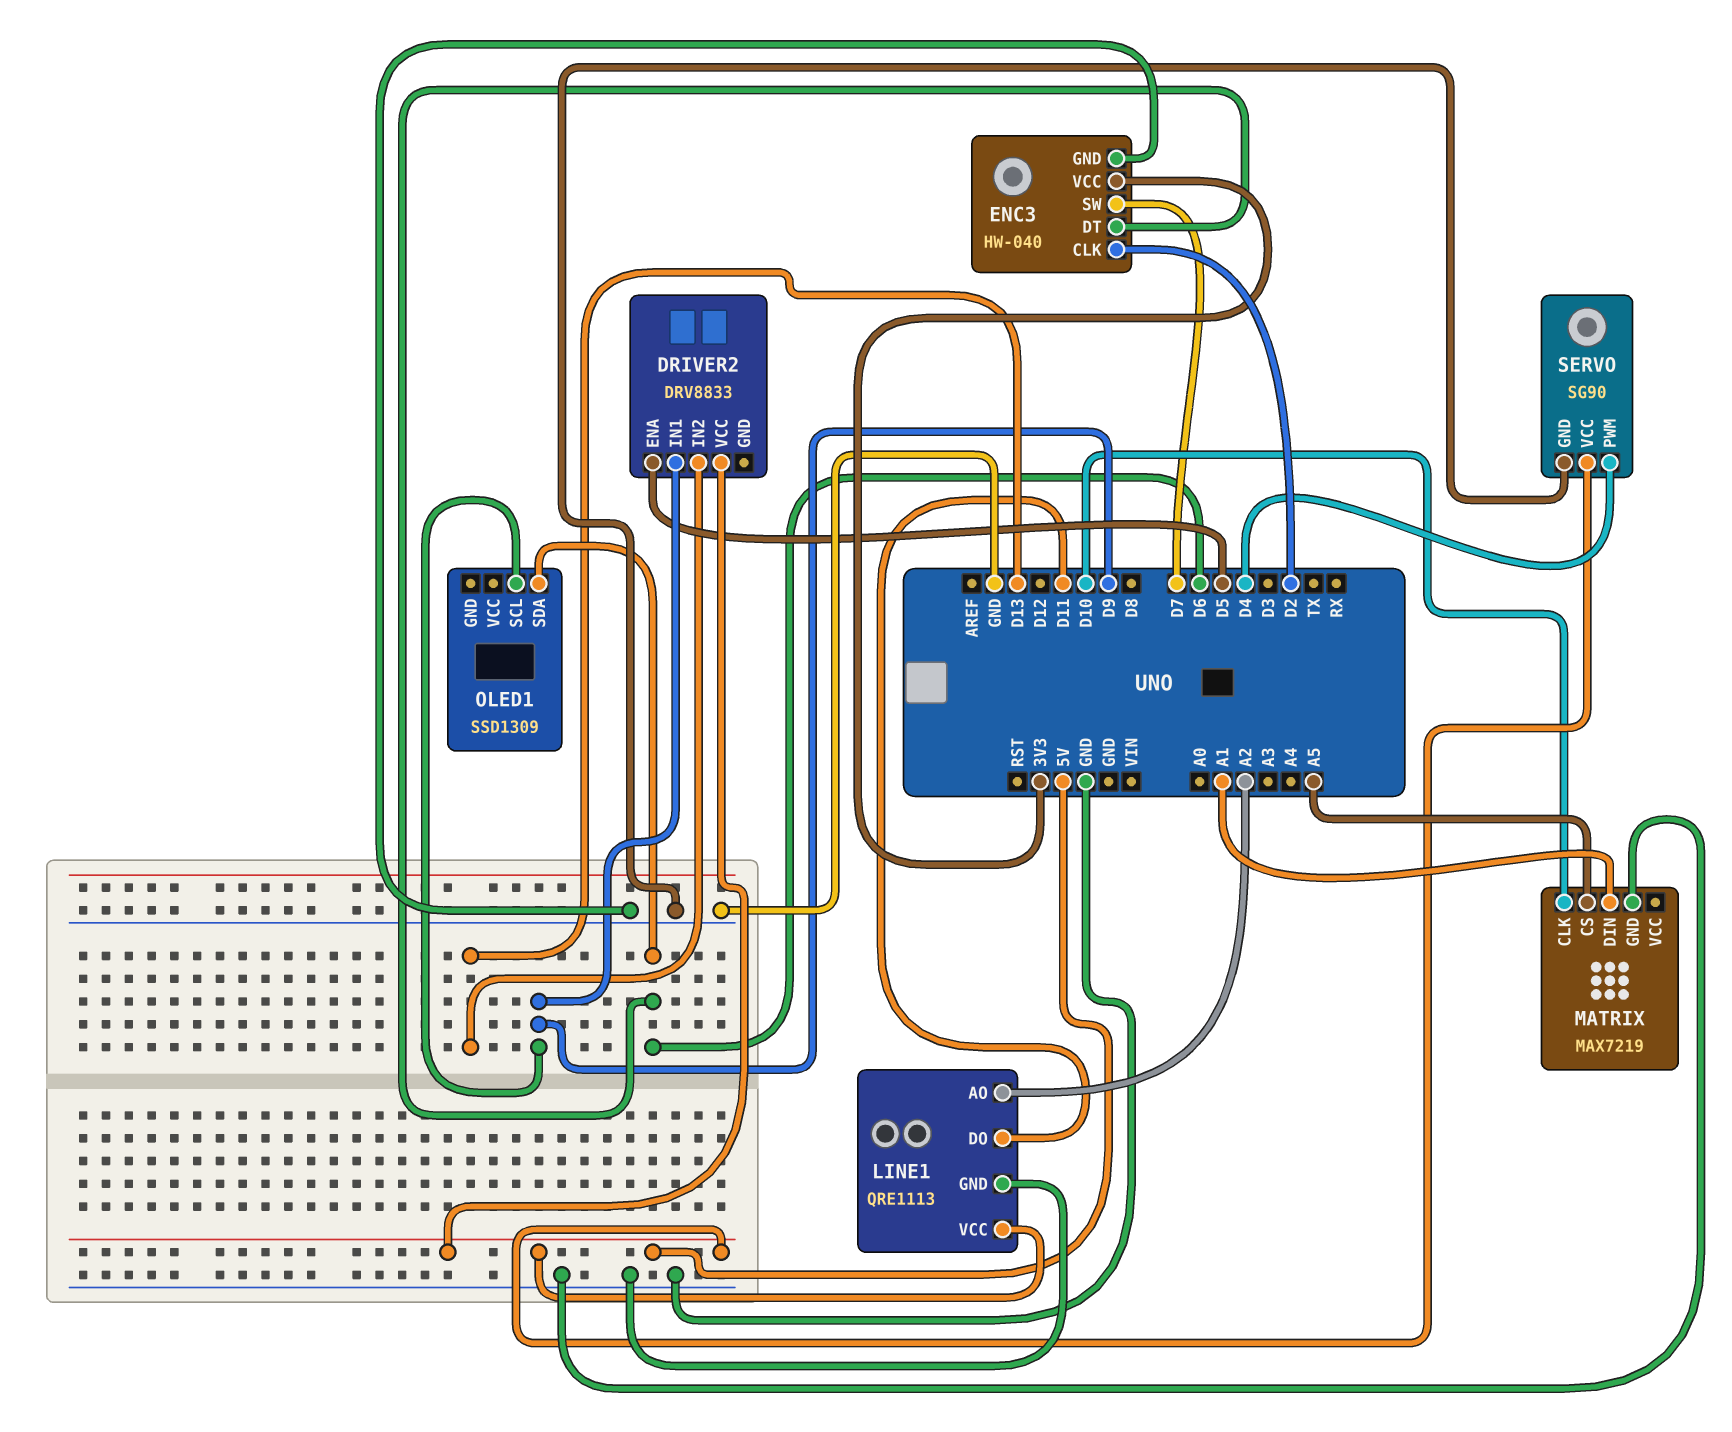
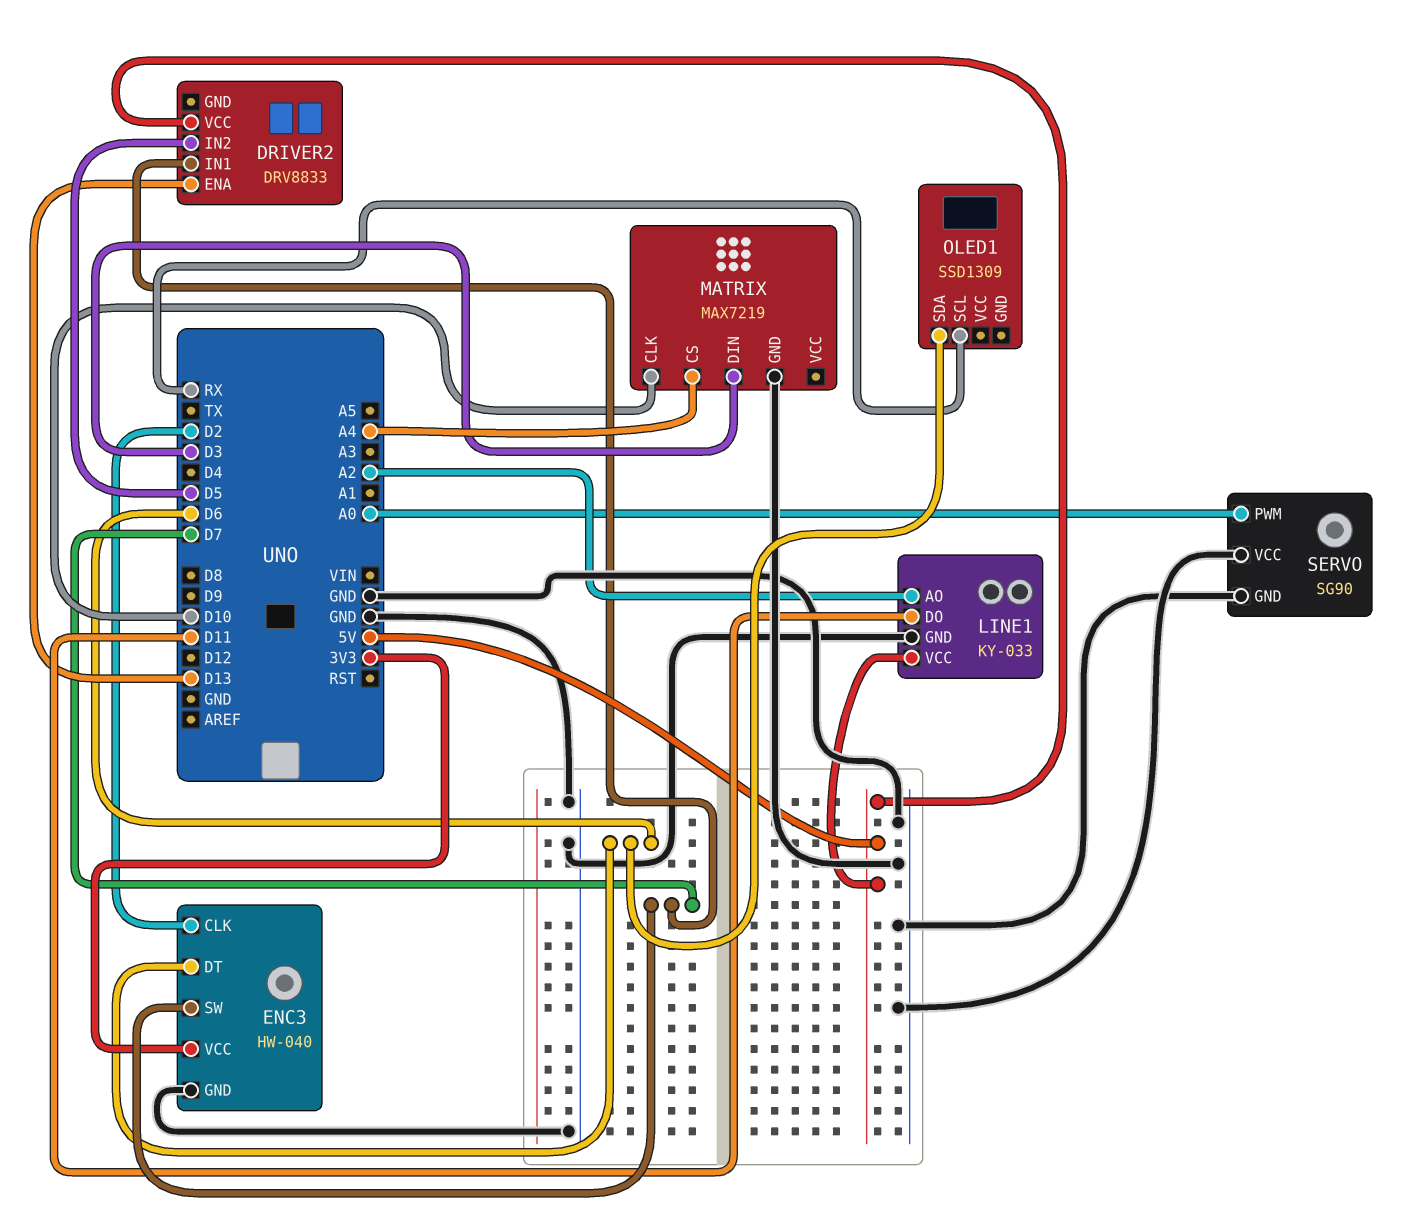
DRIVER2 pin ENA: D5 -> D13
DRIVER2 pin IN1: D9 -> D7
DRIVER2 pin IN2: D13 -> D5
LINE1: QRE1113 -> KY-033
MATRIX pin CS: A5 -> A4
MATRIX pin DIN: A1 -> D3
OLED1 pin SCL: D9 -> RX
SERVO pin PWM: D4 -> A0
SERVO pin VCC: 5V -> GND

